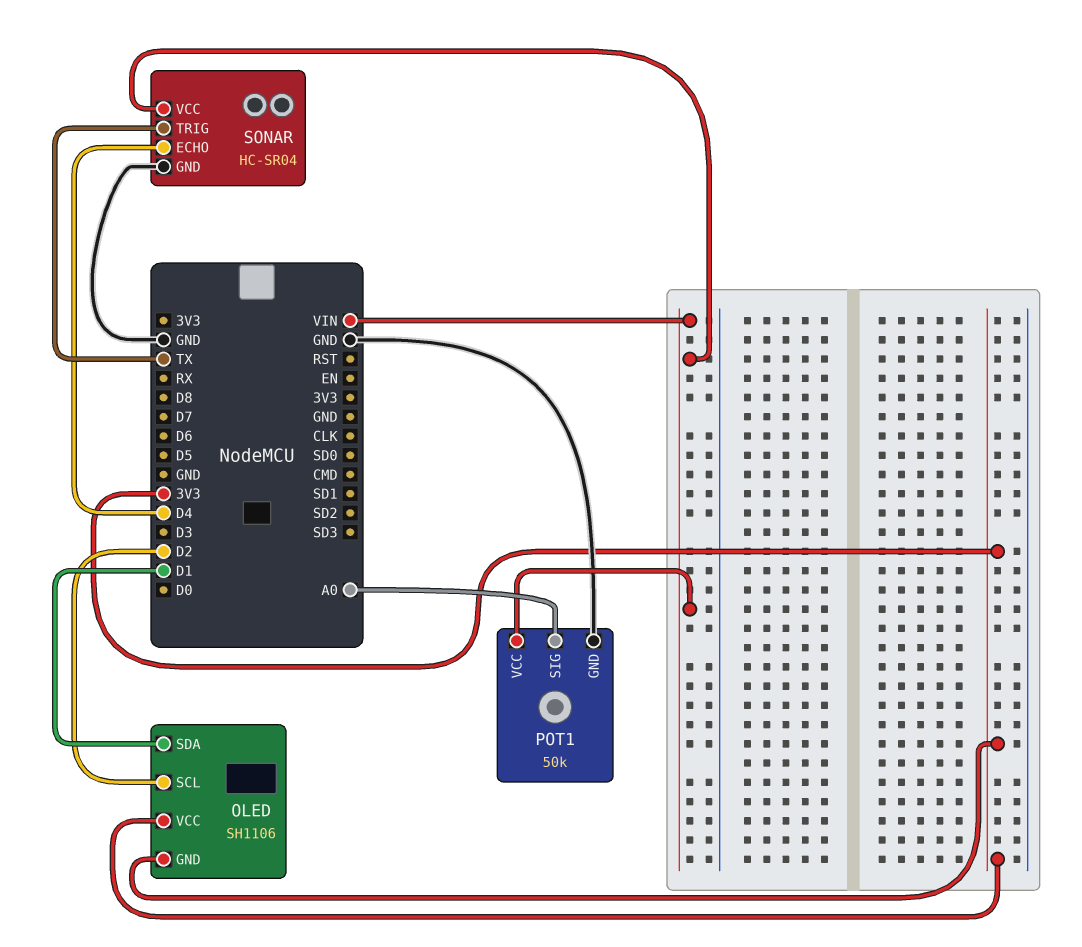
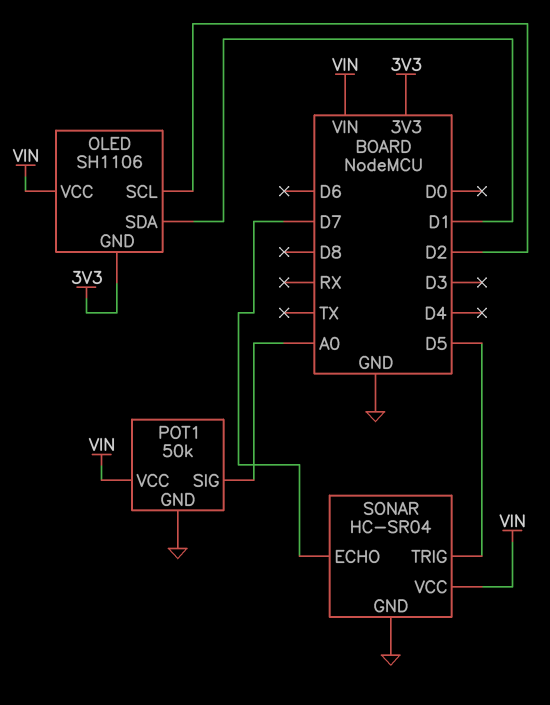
OLED pin VCC: 3V3 -> VIN
SONAR pin ECHO: D4 -> D7
SONAR pin TRIG: TX -> D5

